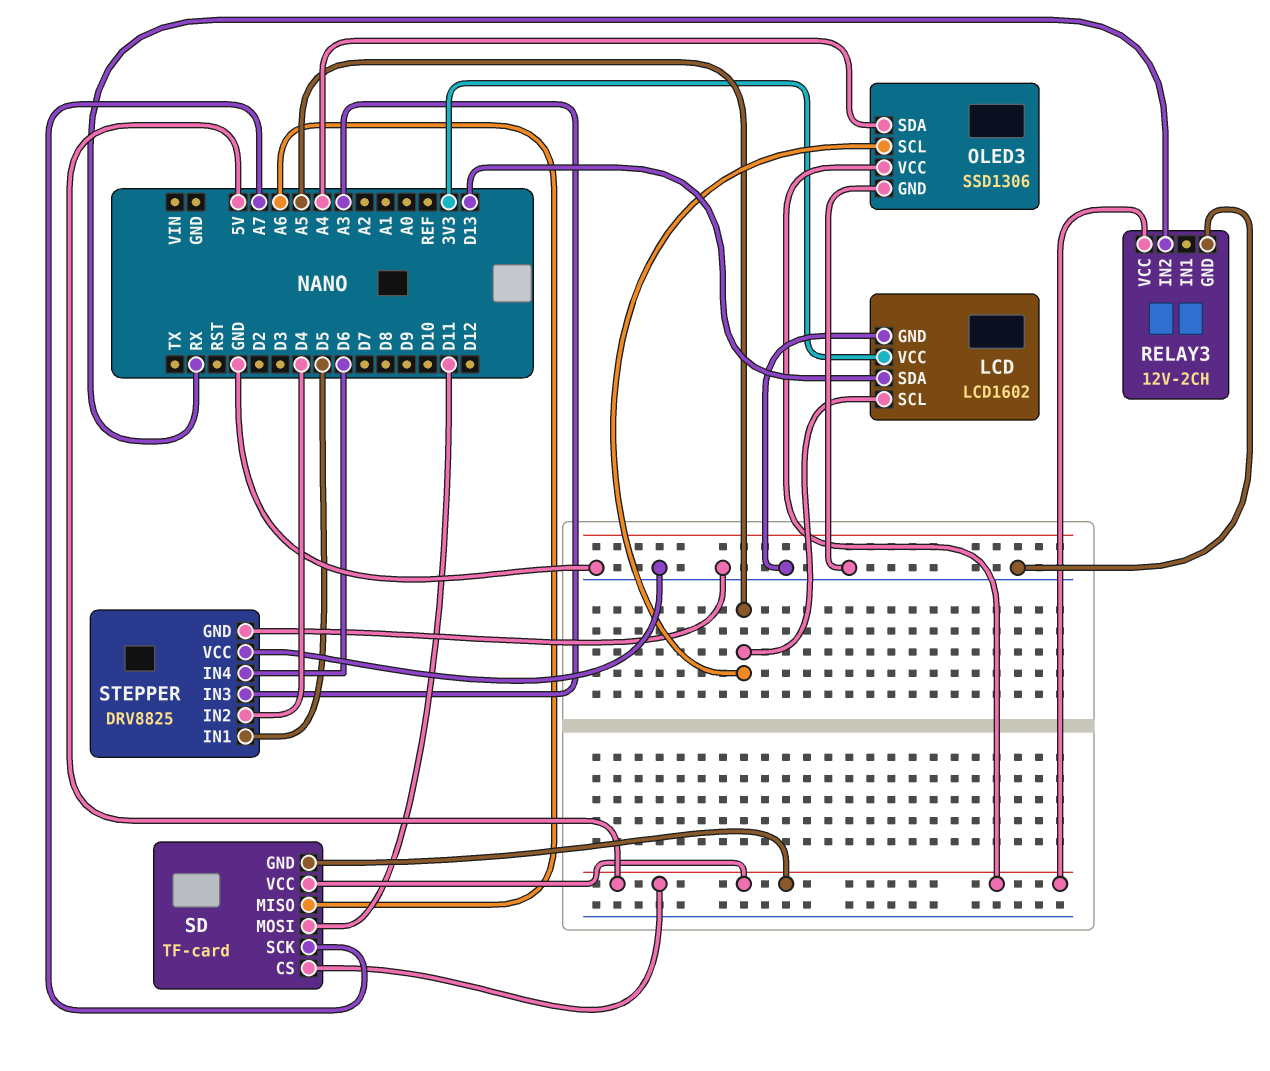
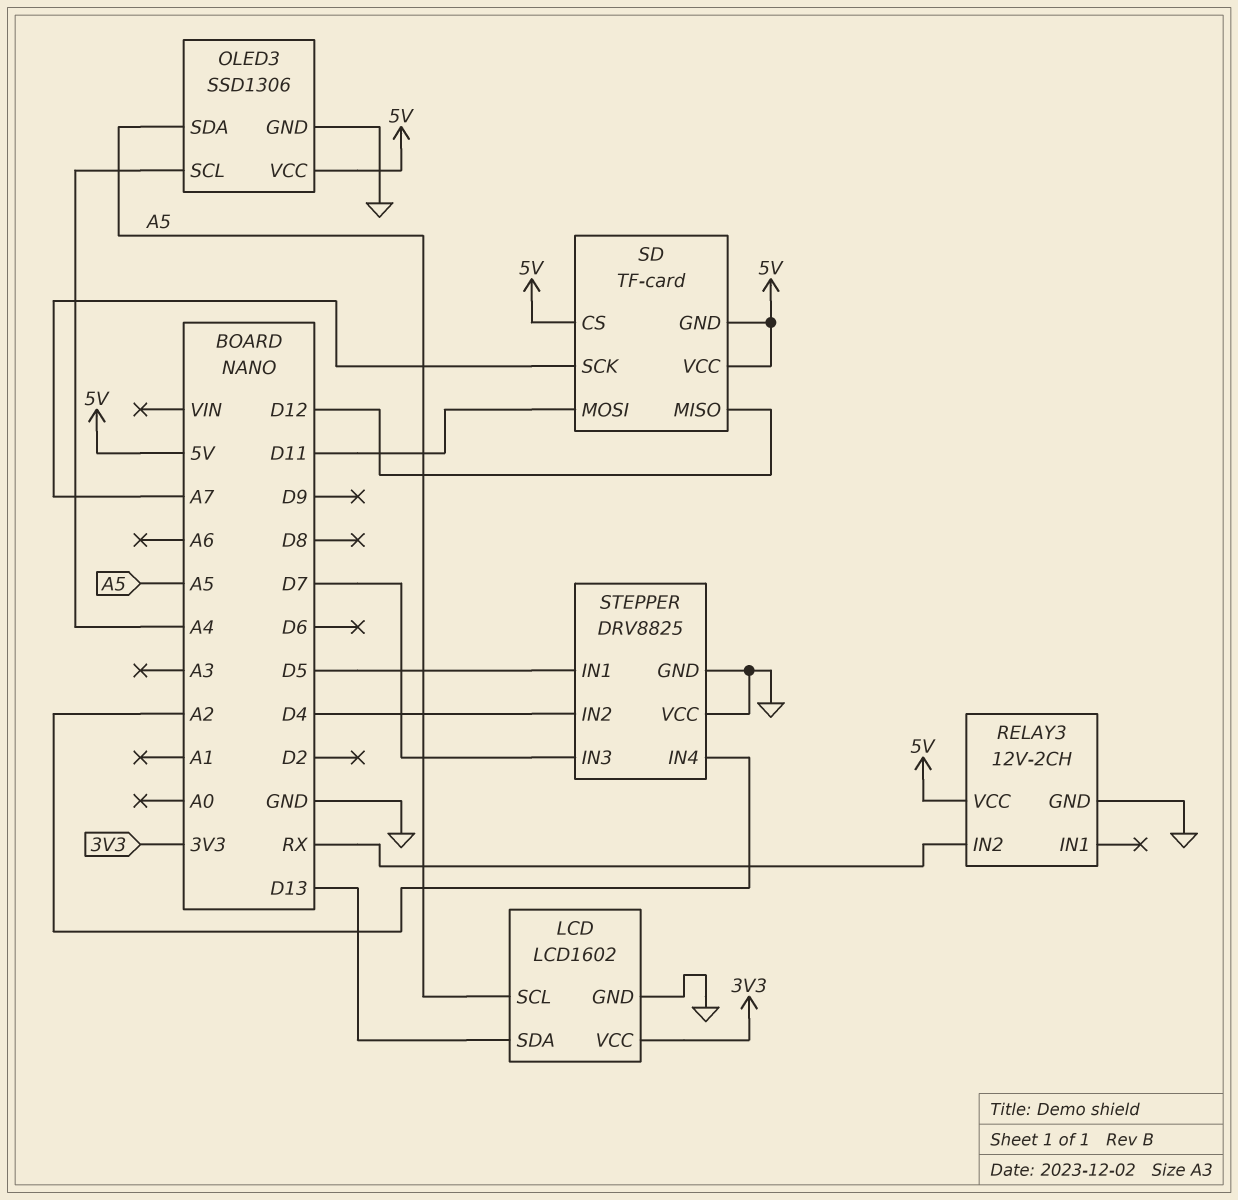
OLED3 pin SCL: A5 -> A4
OLED3 pin SDA: A4 -> A5
SD pin MISO: A6 -> D12
STEPPER pin IN3: A3 -> D7
STEPPER pin IN4: D6 -> A2

